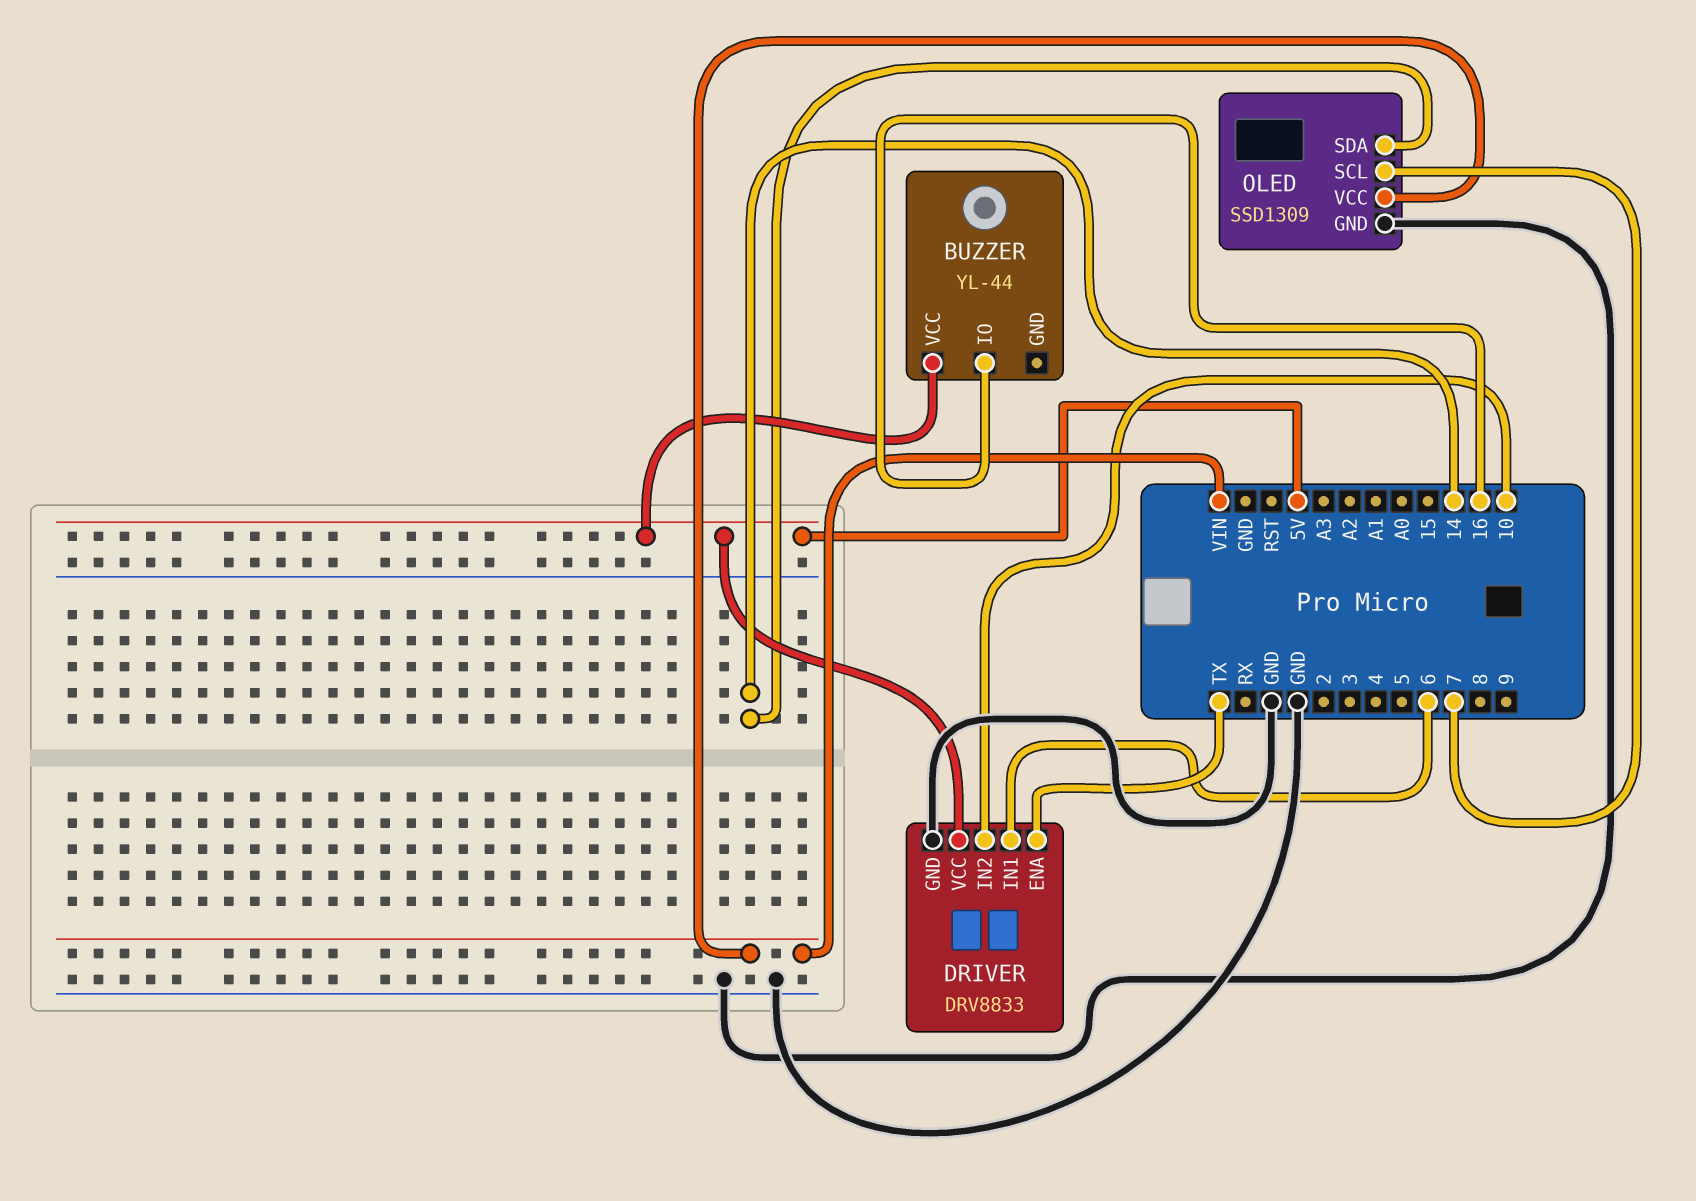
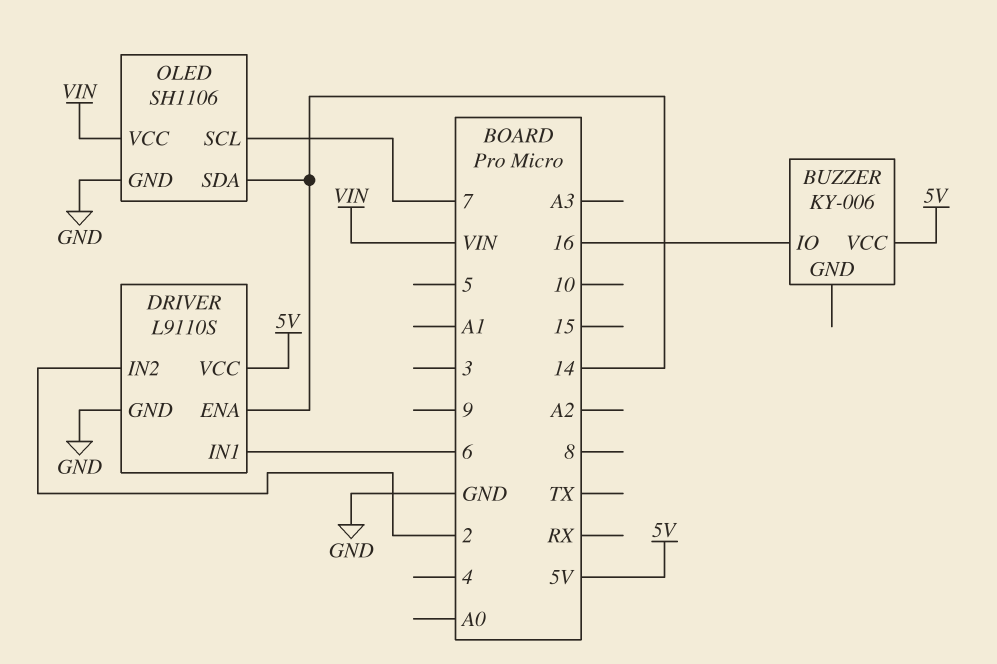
BUZZER: YL-44 -> KY-006
DRIVER: DRV8833 -> L9110S
DRIVER pin ENA: TX -> 14
DRIVER pin IN2: 10 -> 2
OLED: SSD1309 -> SH1106

